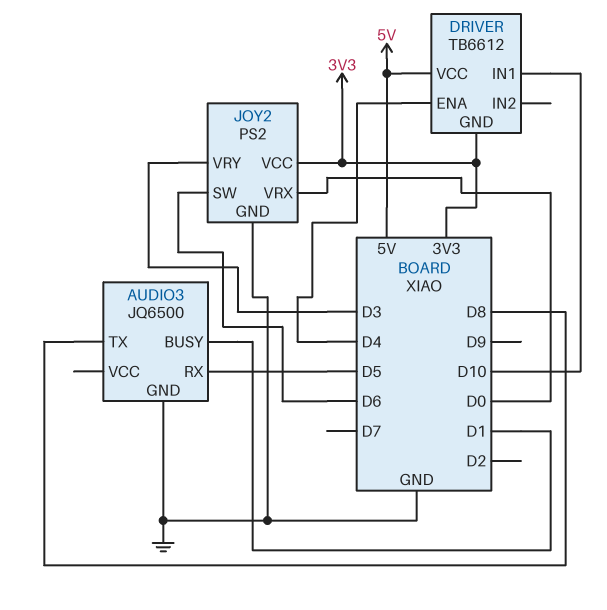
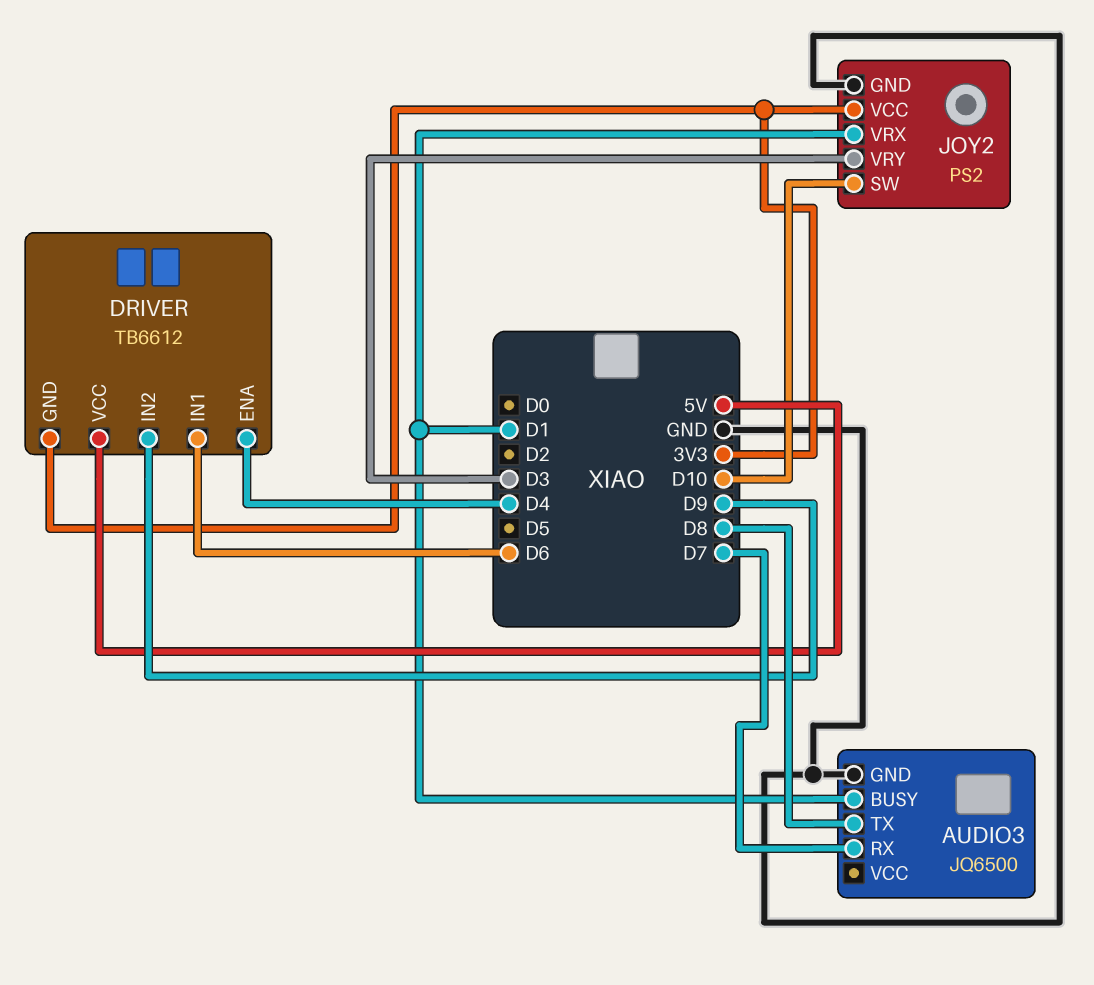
AUDIO3 pin RX: D5 -> D7
DRIVER pin IN1: D10 -> D6
DRIVER pin IN2: none -> D9
JOY2 pin SW: D6 -> D10
JOY2 pin VRX: D0 -> D1

